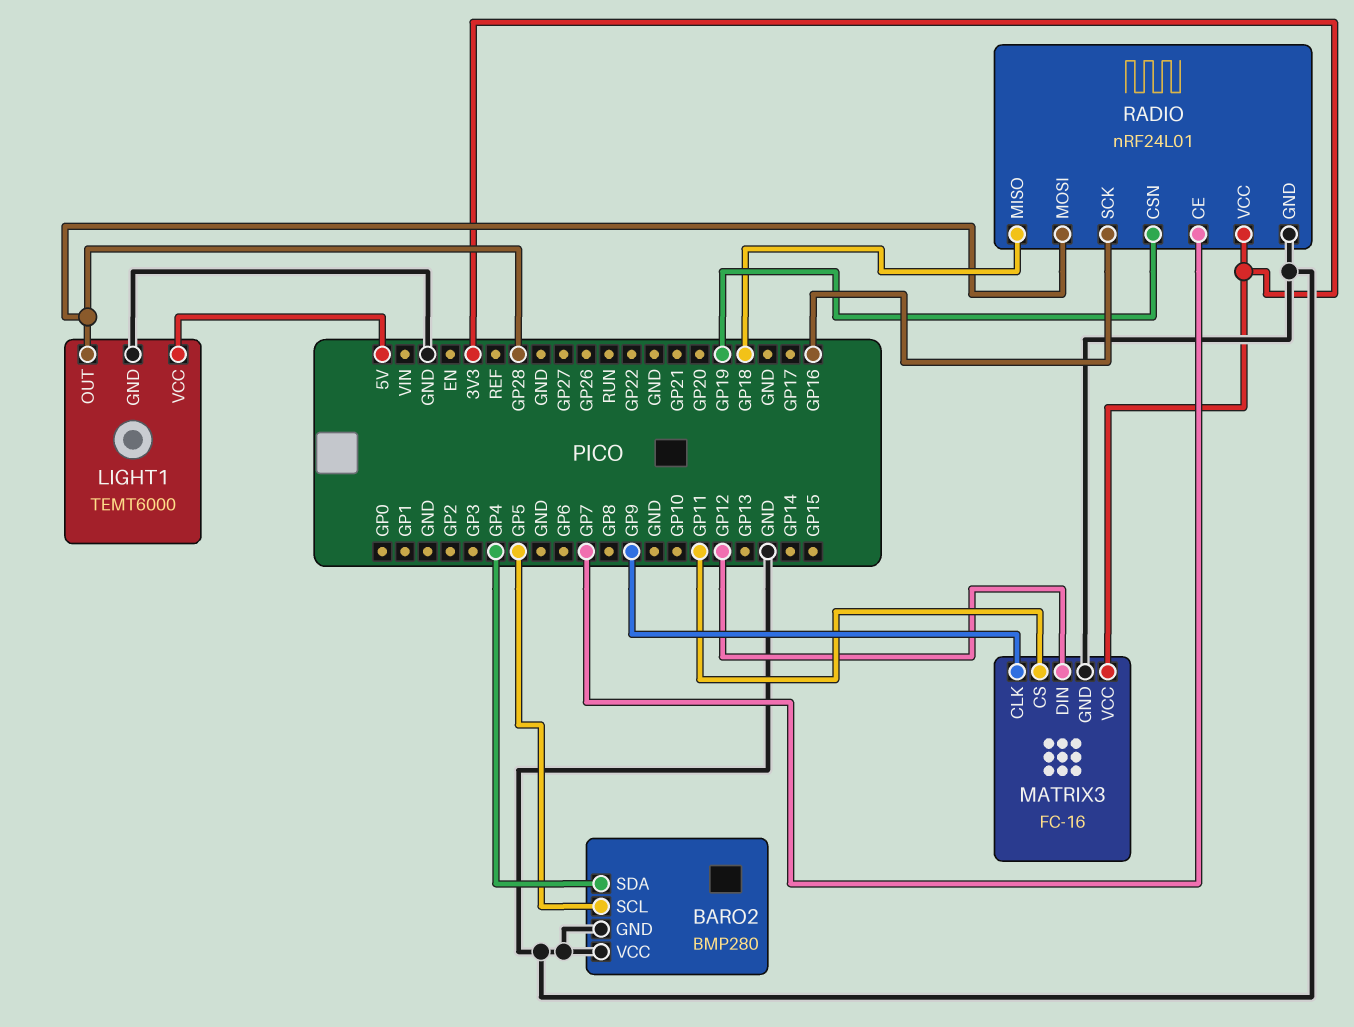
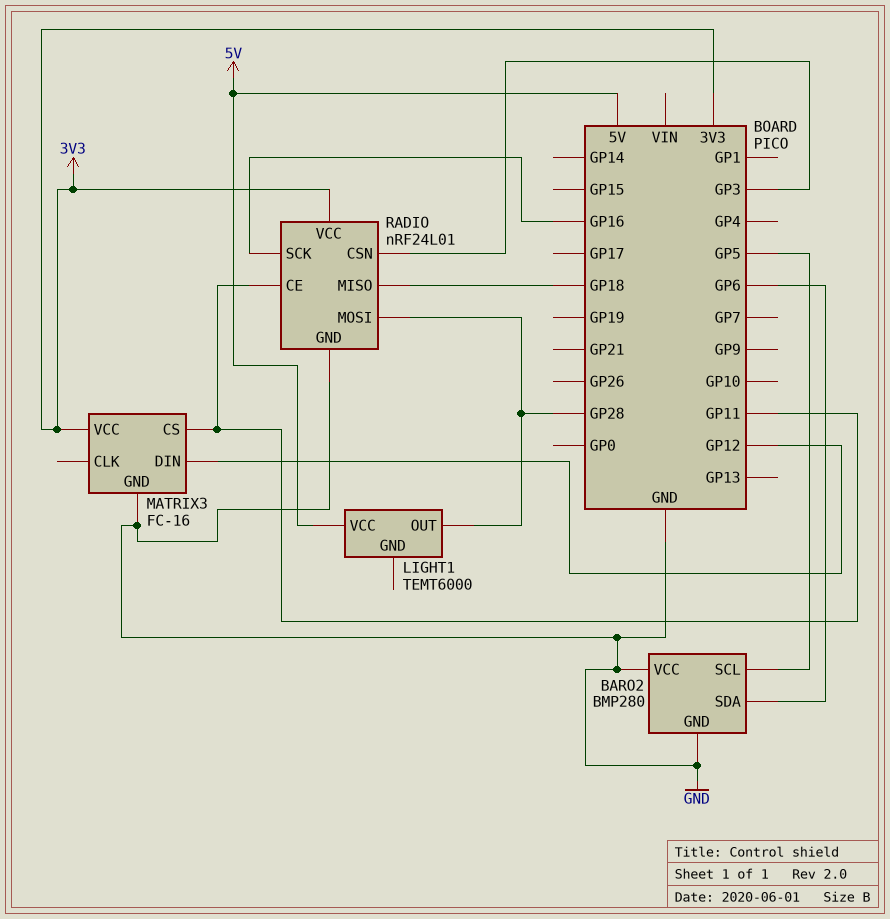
BARO2 pin SDA: GP4 -> GP6
LIGHT1 pin GND: GND -> none
MATRIX3 pin CLK: GP9 -> none
RADIO pin CE: GP7 -> GP11
RADIO pin CSN: GP19 -> GP3

